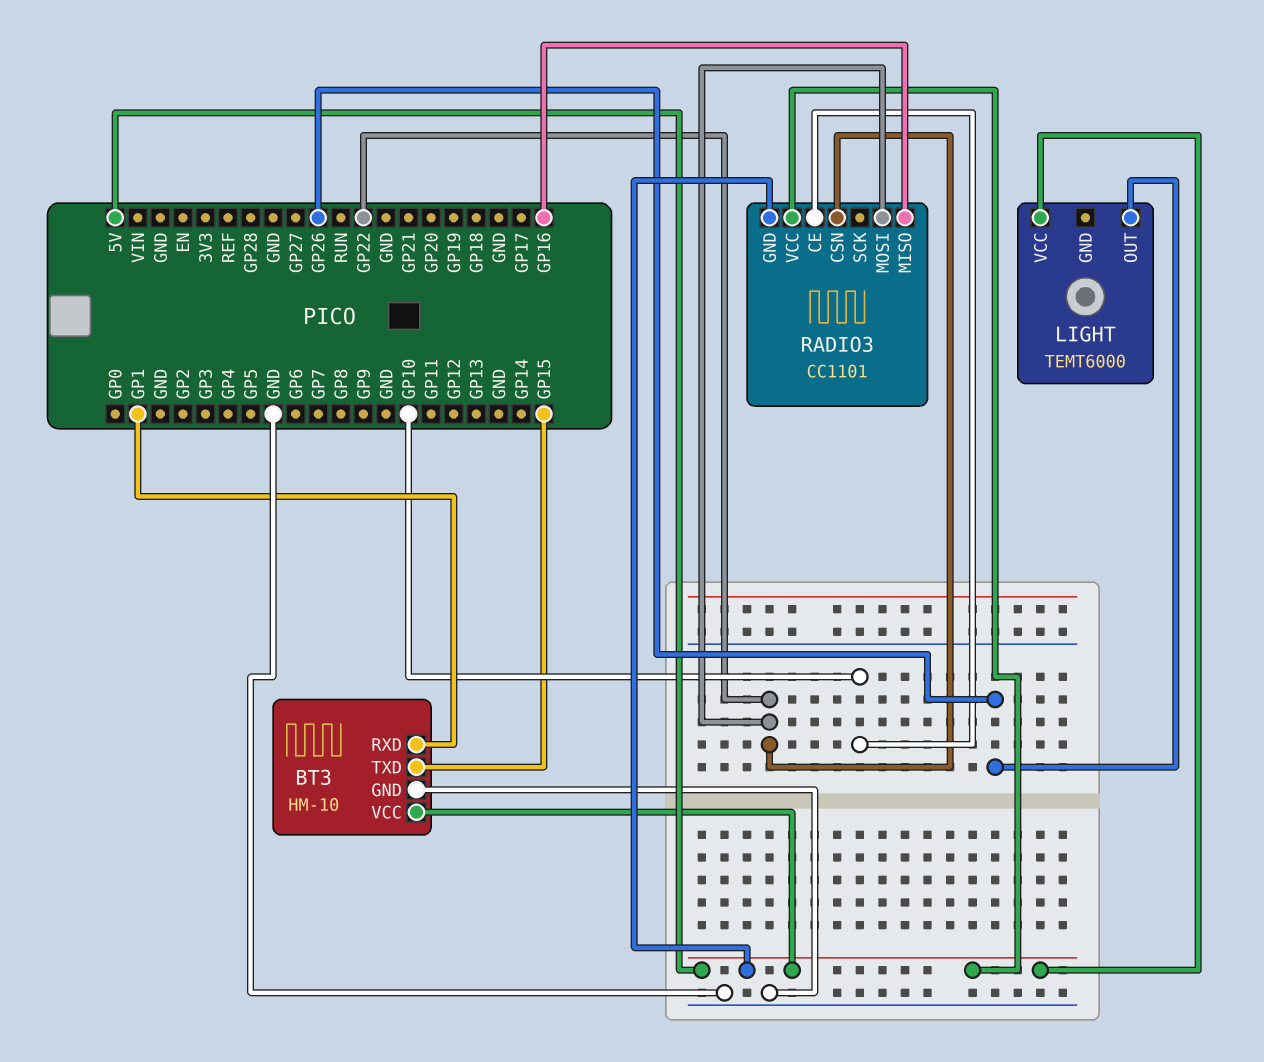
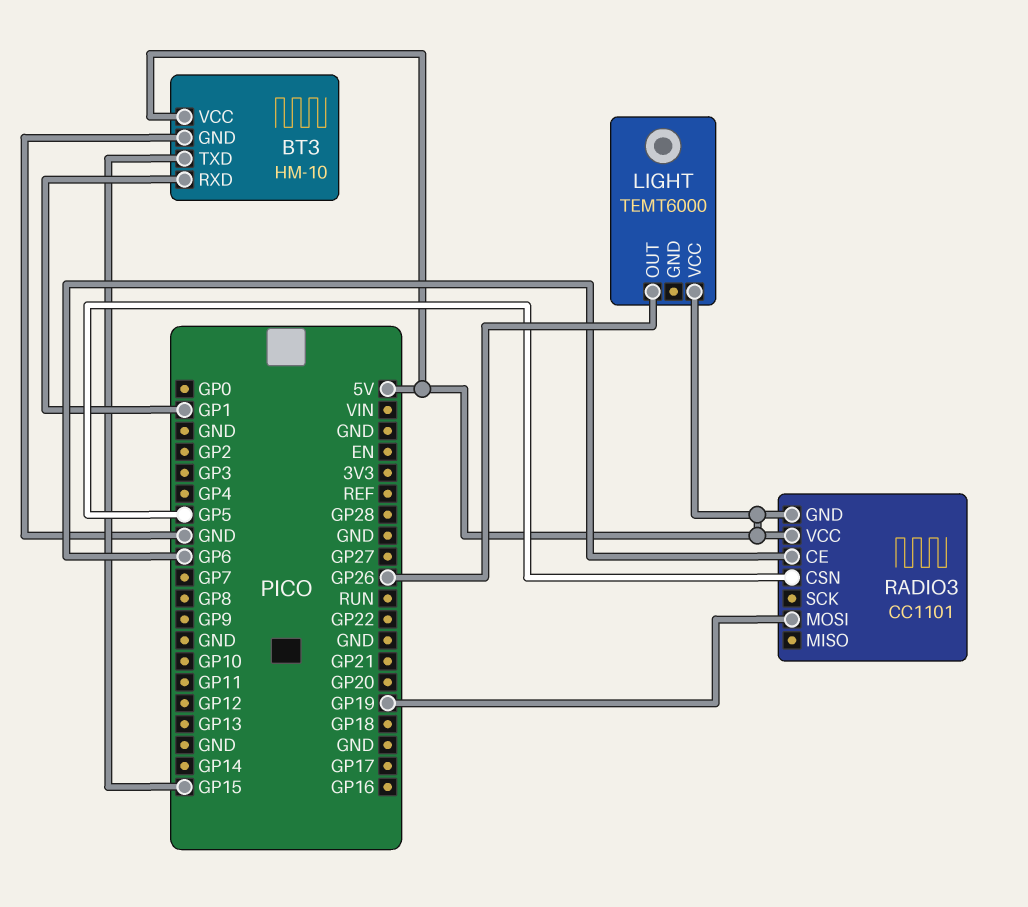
RADIO3 pin CE: GP10 -> GP6
RADIO3 pin CSN: GP22 -> GP5
RADIO3 pin MISO: GP16 -> none
RADIO3 pin MOSI: GP22 -> GP19

